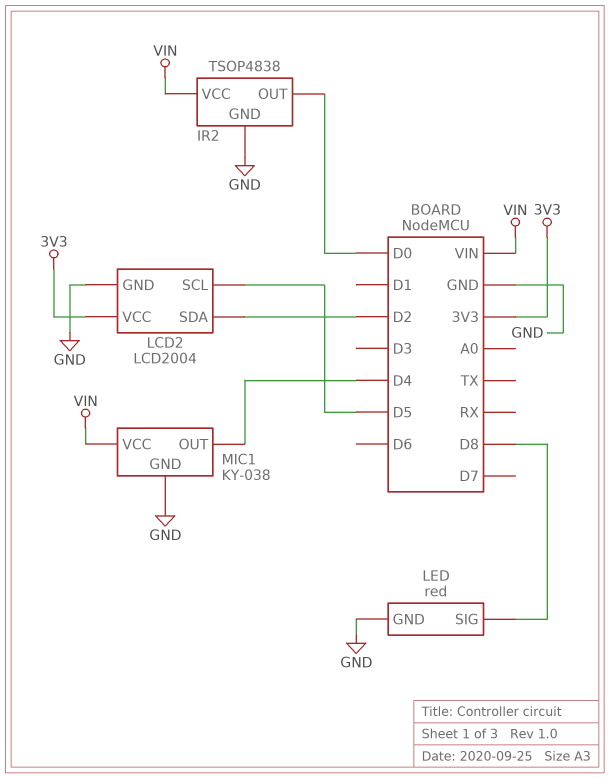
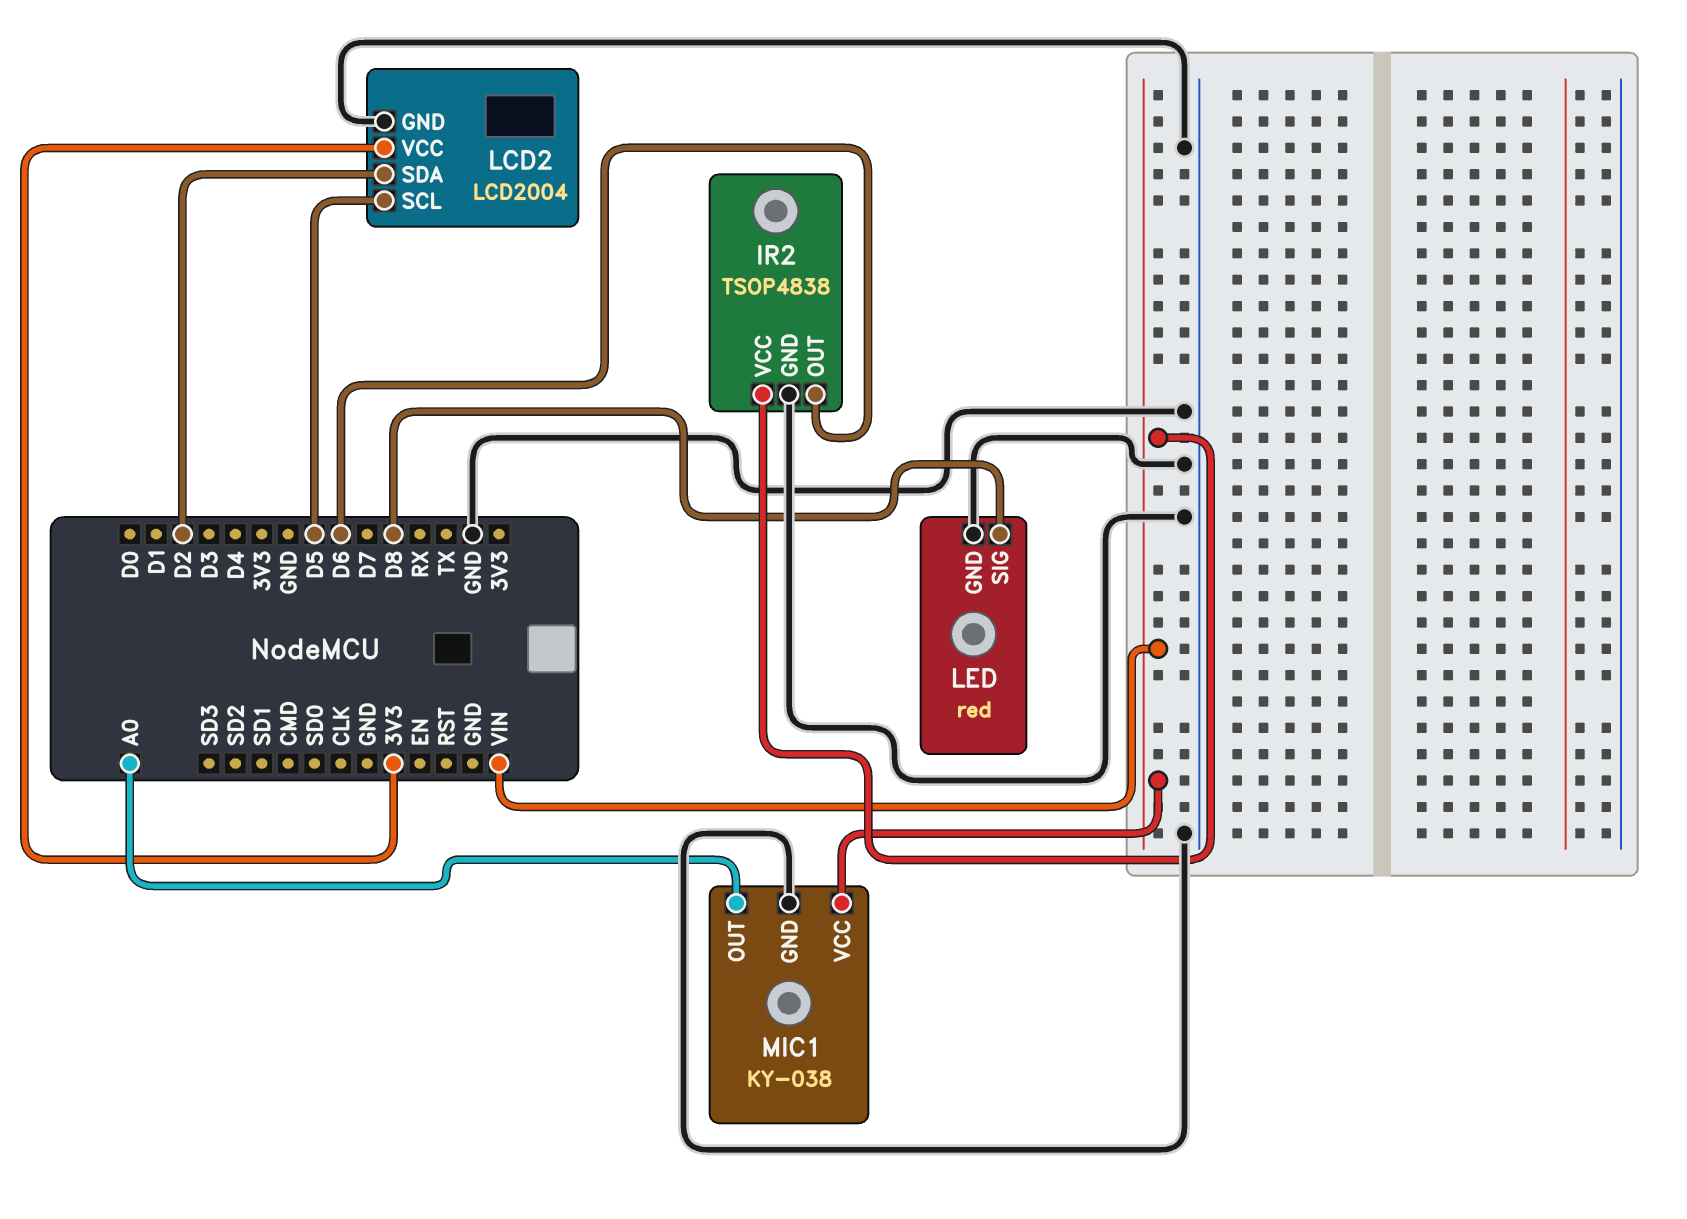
IR2 pin OUT: D0 -> D6
MIC1 pin OUT: D4 -> A0

